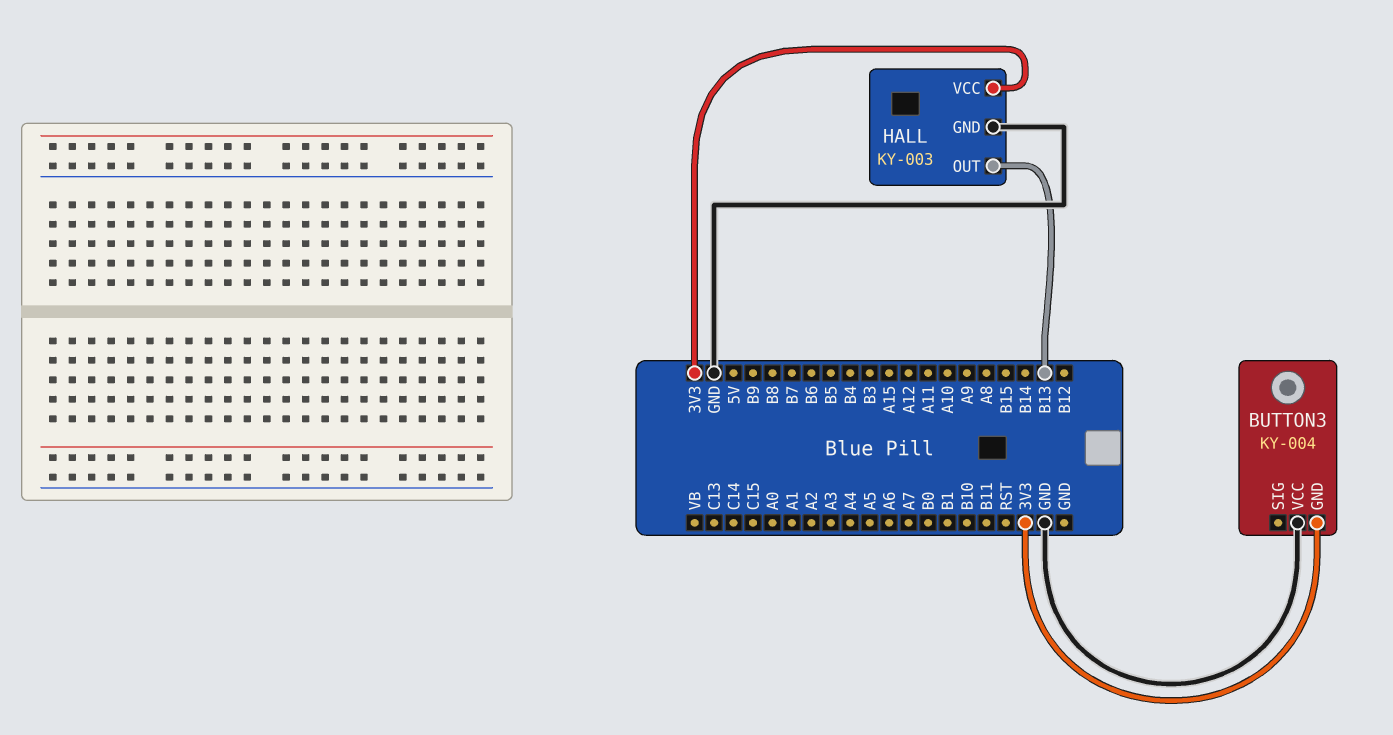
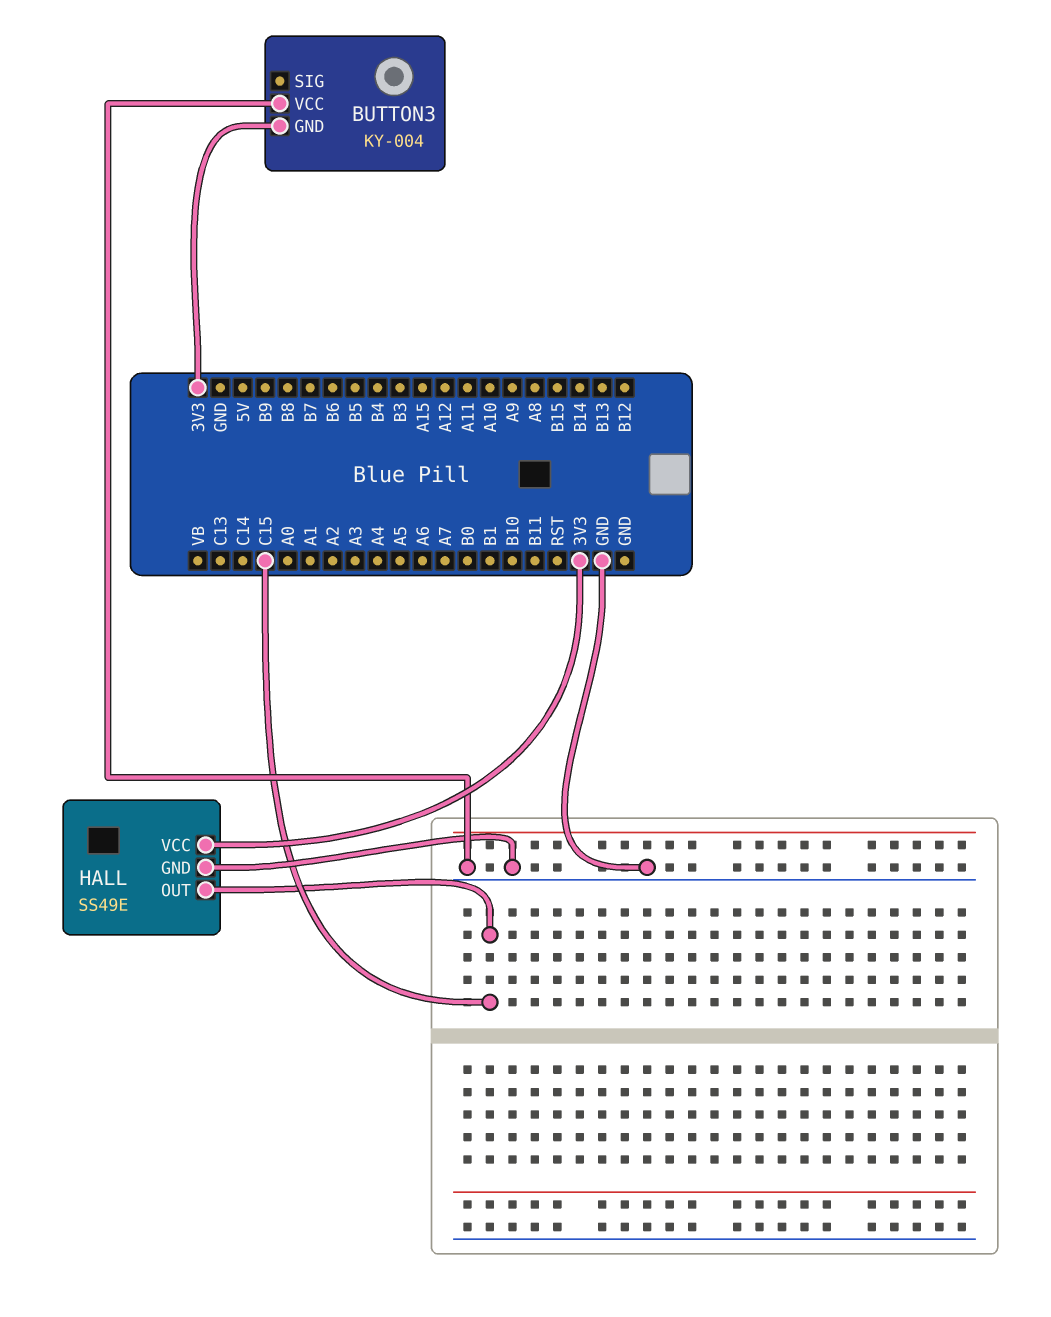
HALL: KY-003 -> SS49E
HALL pin OUT: B13 -> C15

